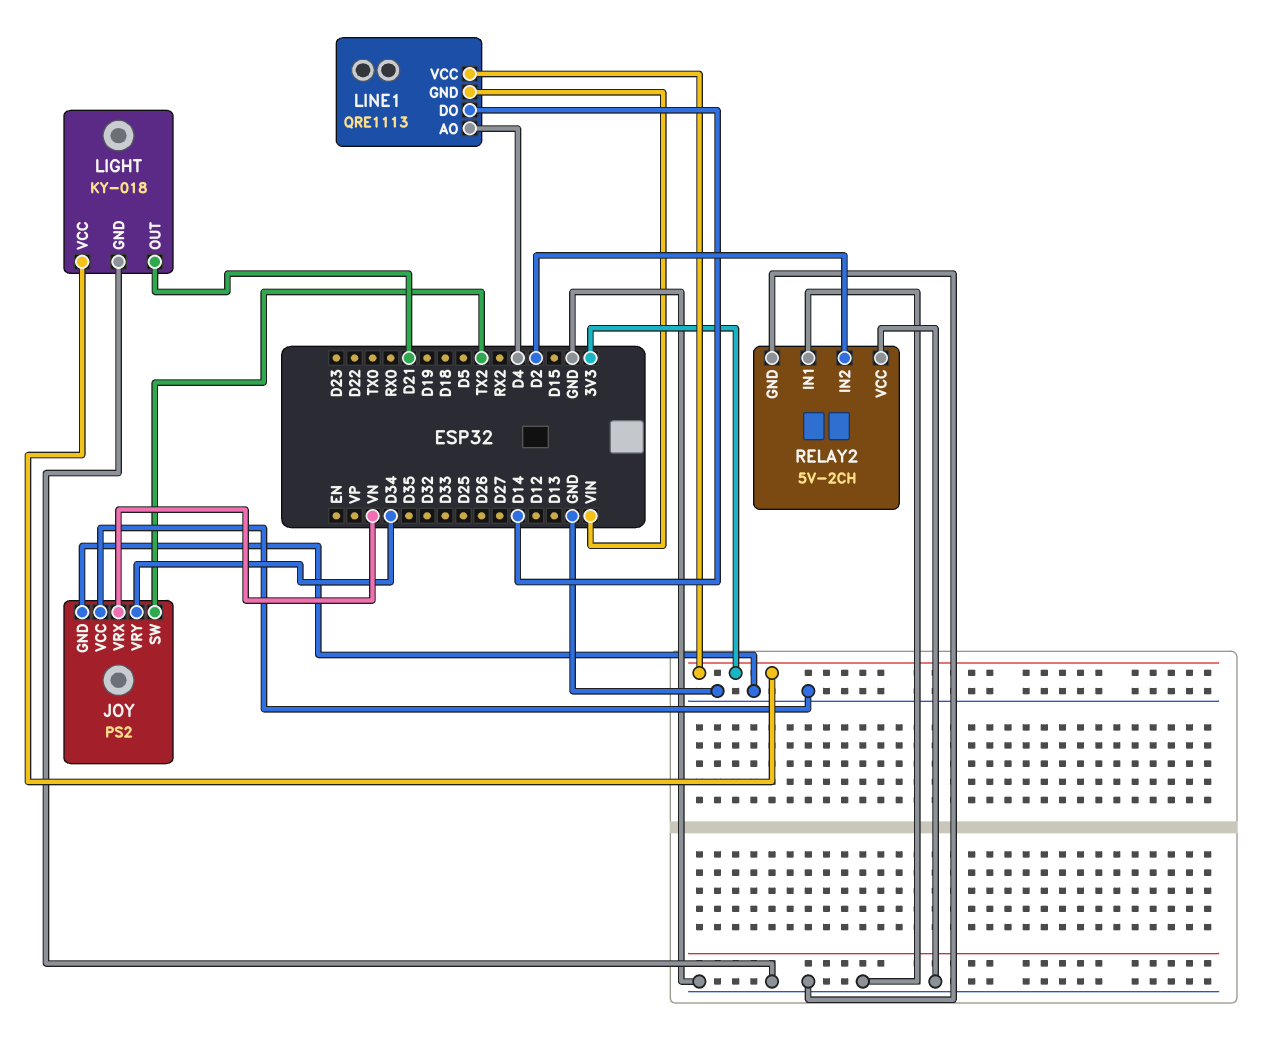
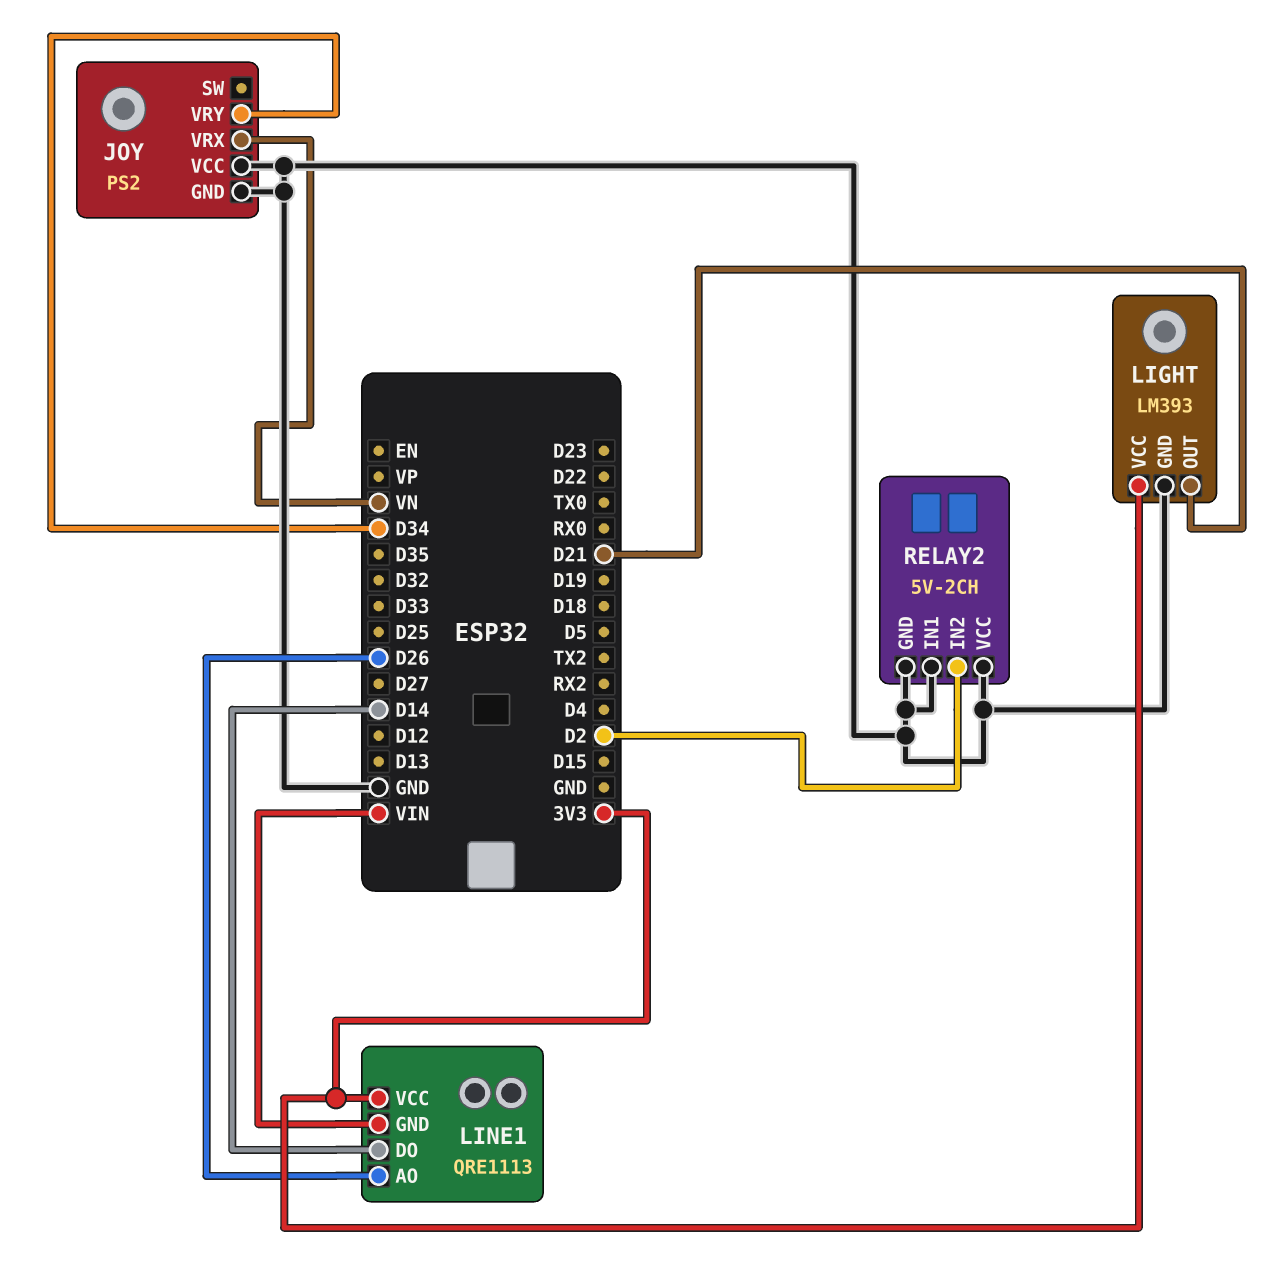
JOY pin SW: TX2 -> none
LIGHT: KY-018 -> LM393
LINE1 pin AO: D4 -> D26

